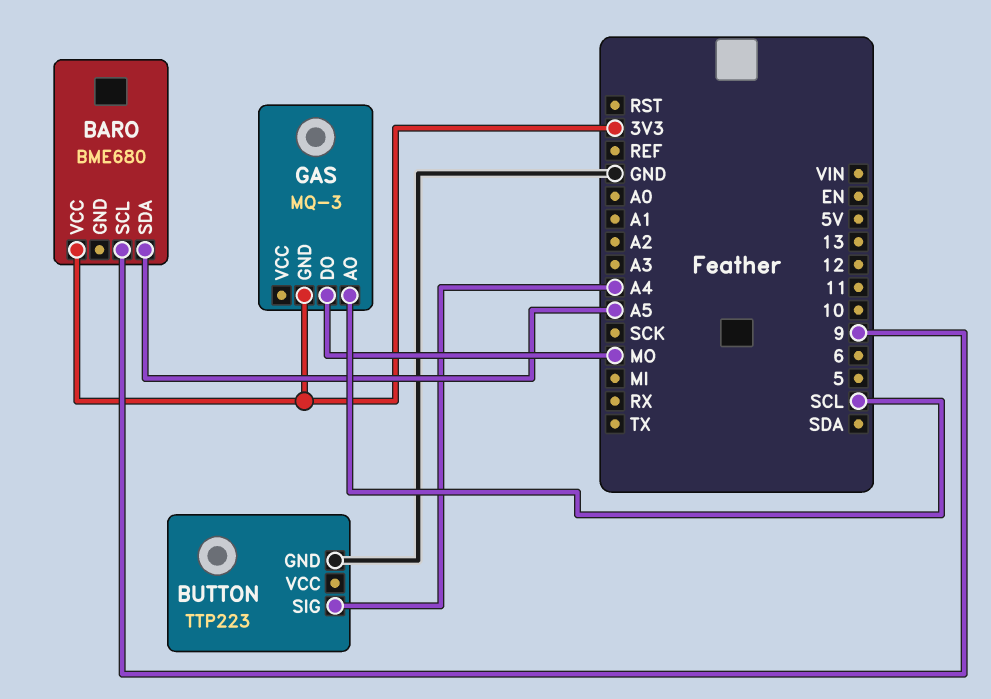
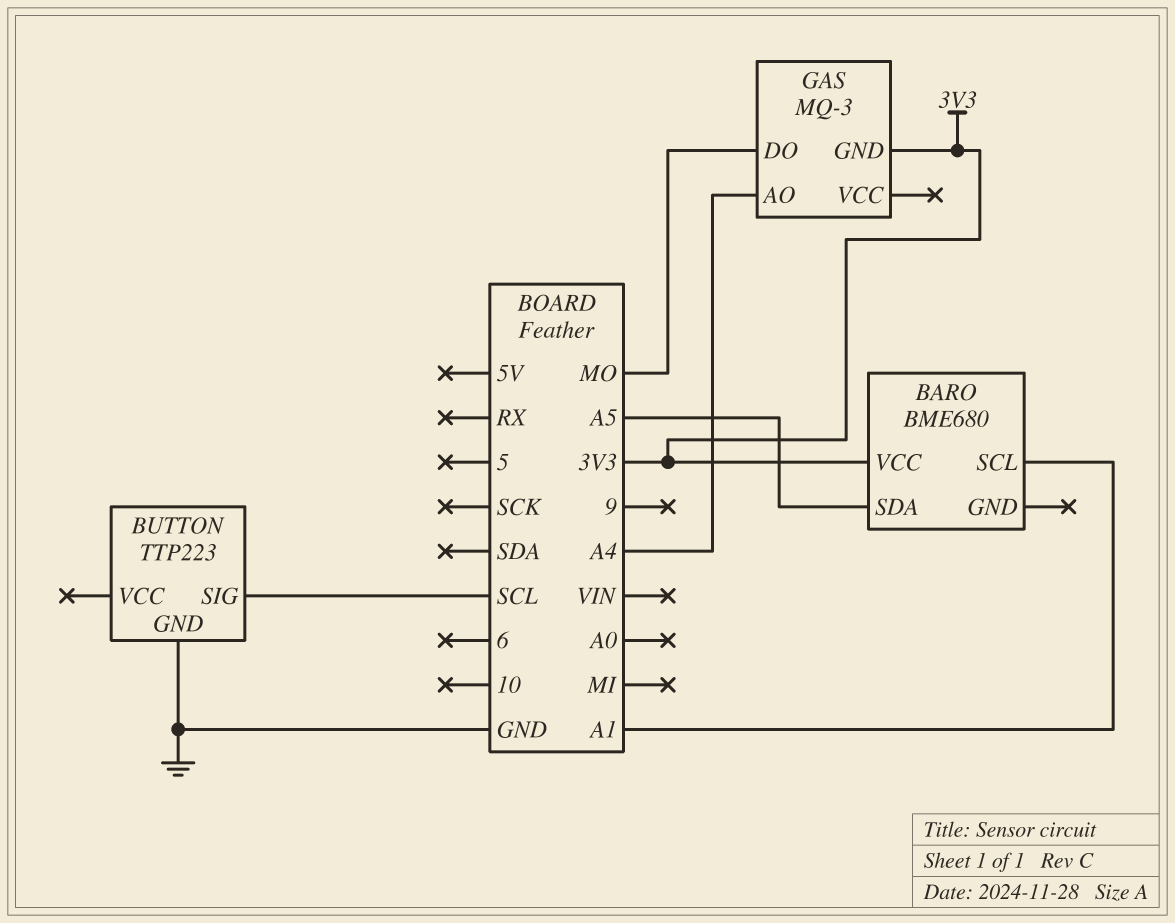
BARO pin SCL: 9 -> A1
BUTTON pin SIG: A4 -> SCL
GAS pin AO: SCL -> A4

